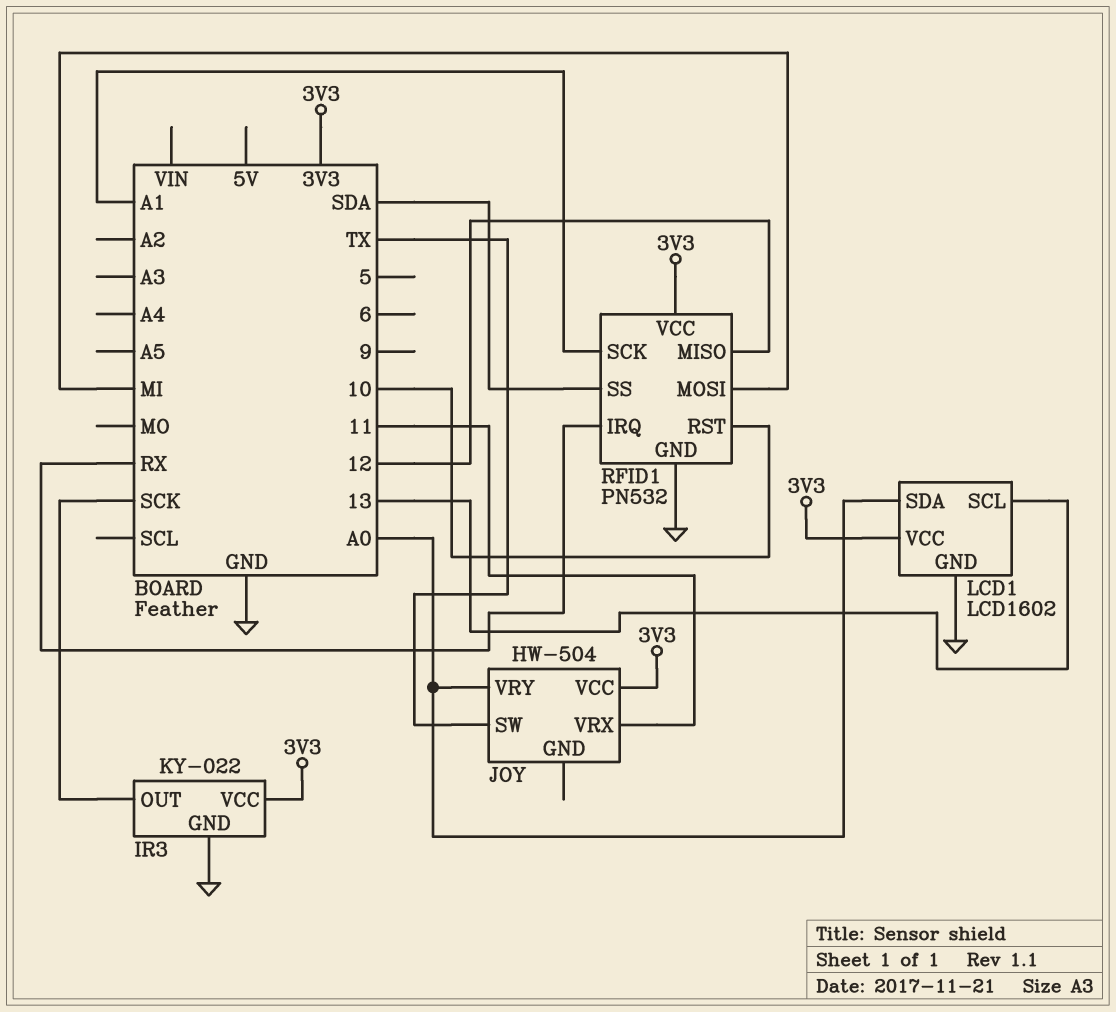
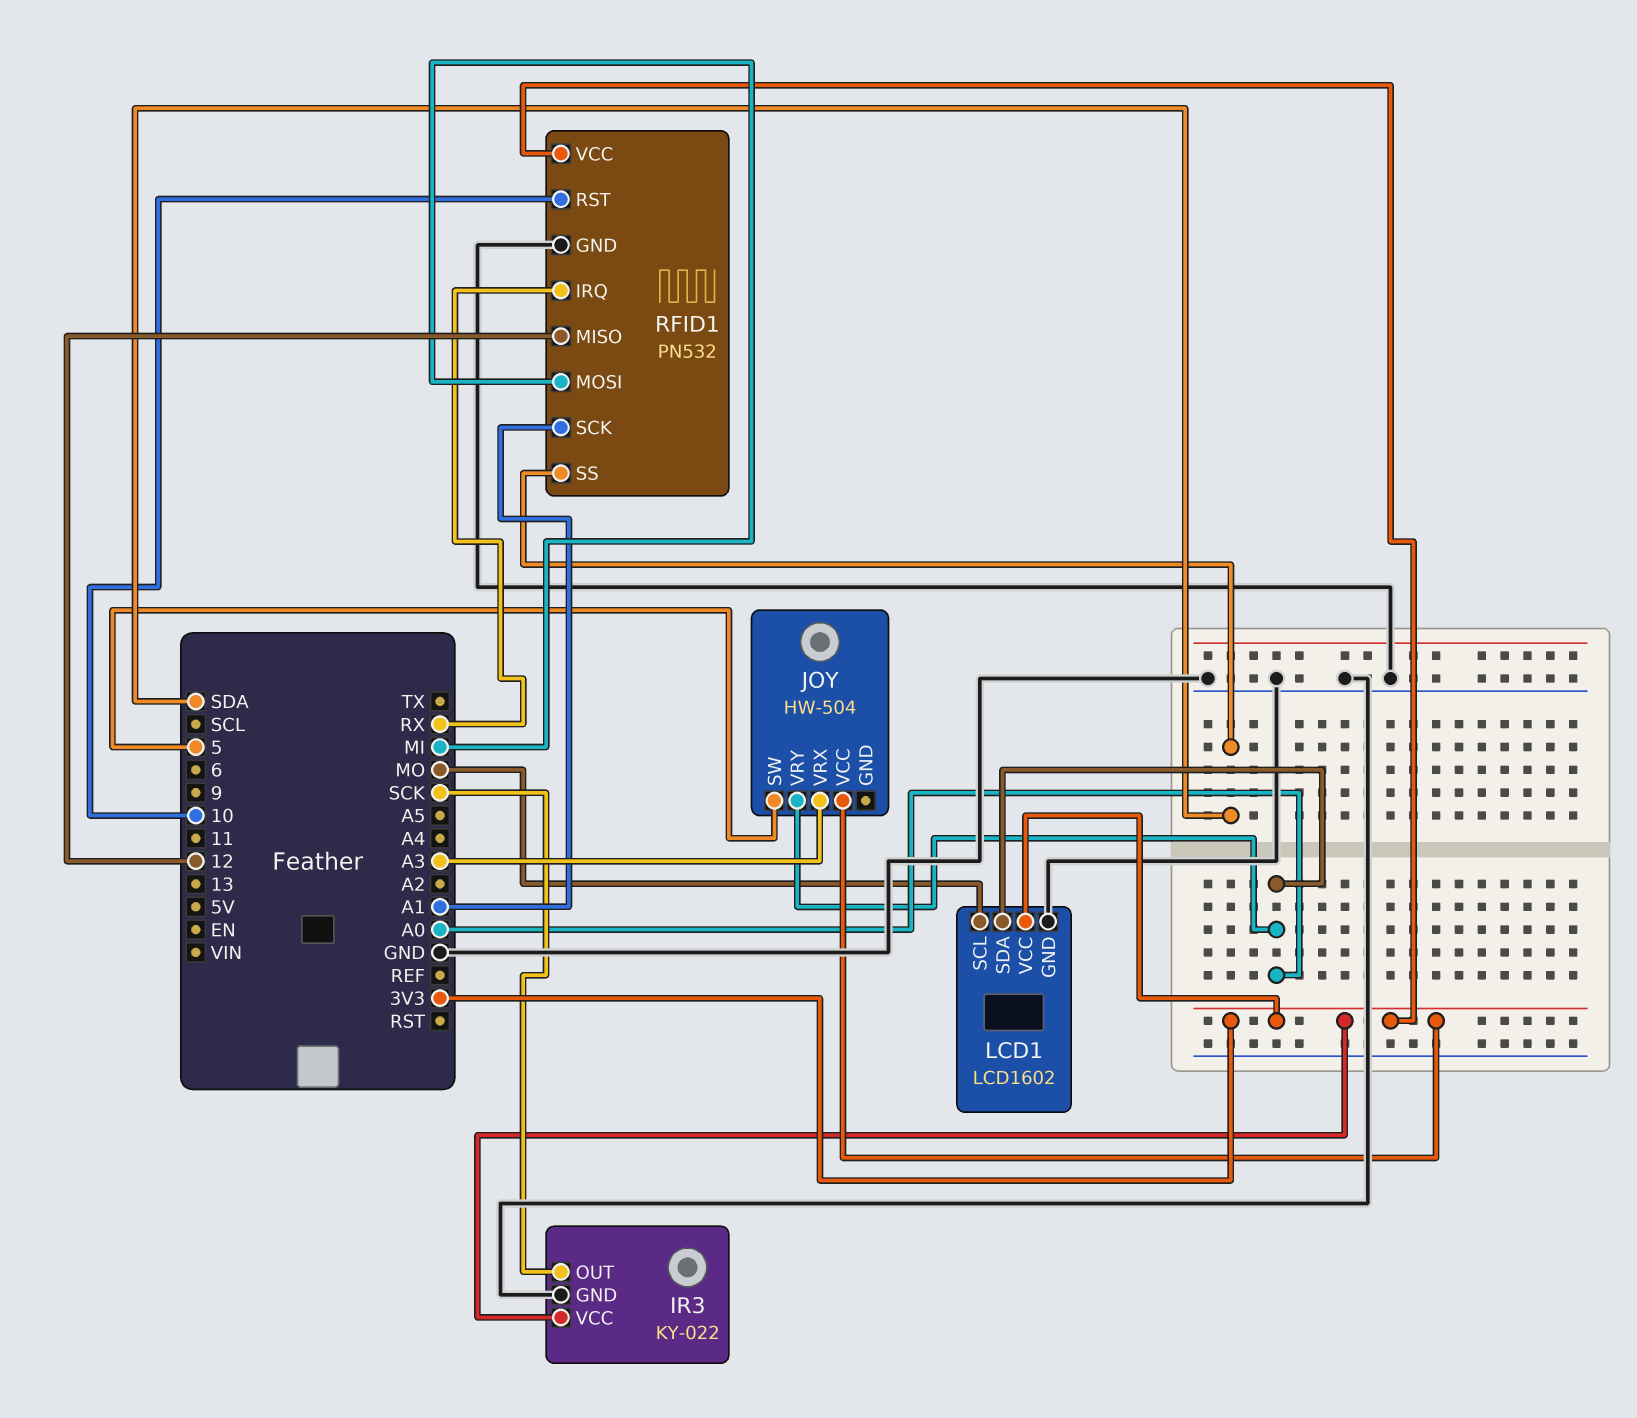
JOY pin SW: TX -> 5
JOY pin VRX: 11 -> A3
LCD1 pin SCL: 13 -> MO

